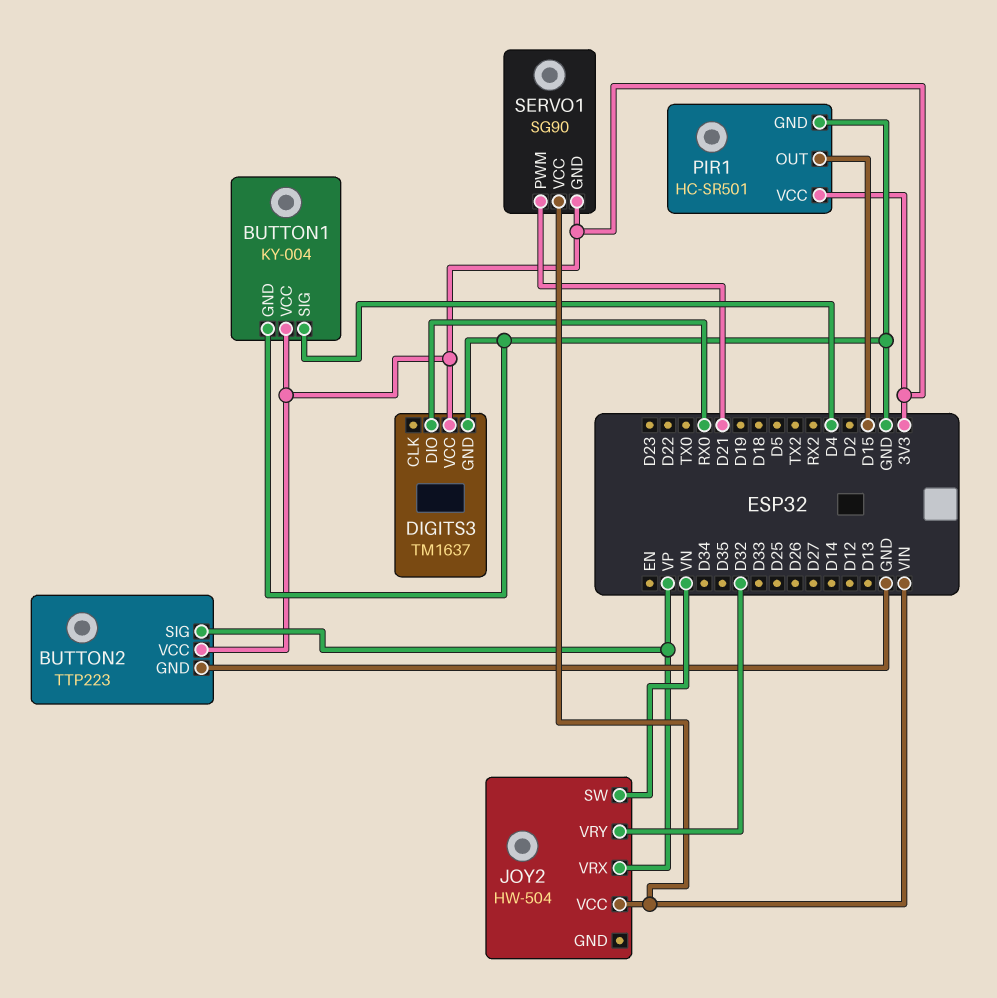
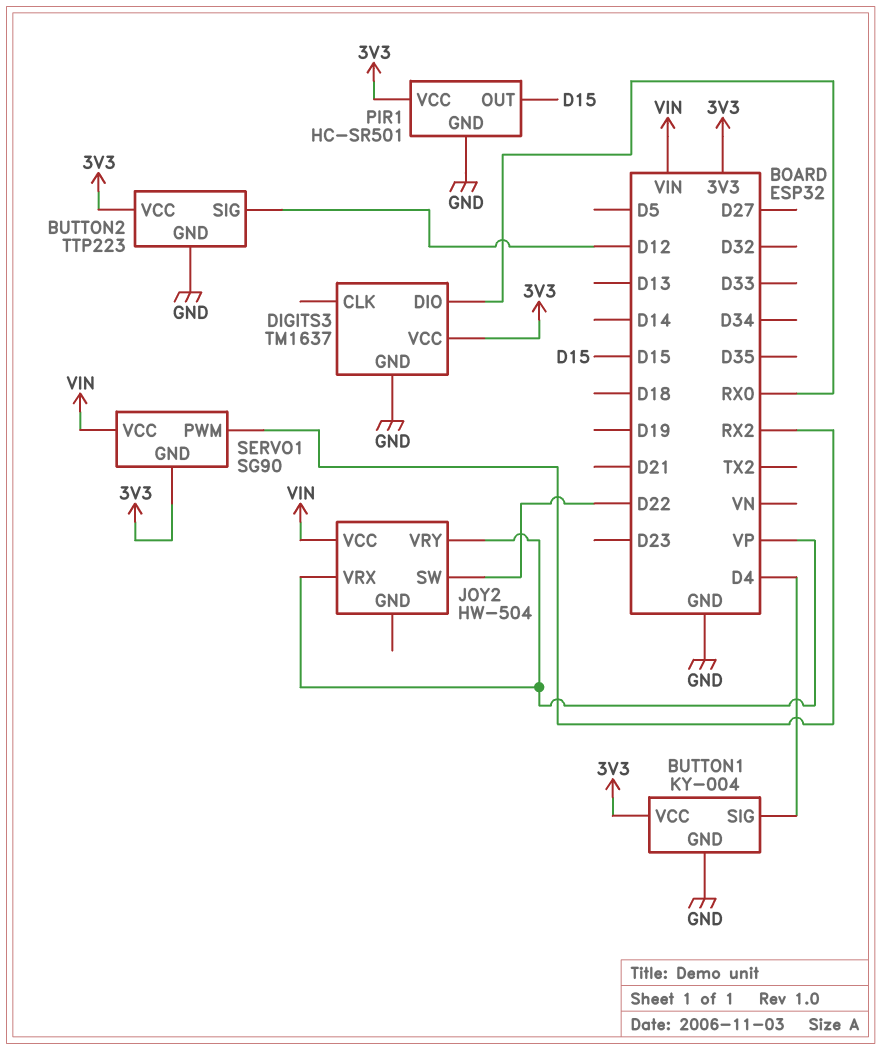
BUTTON2 pin SIG: VP -> D12
JOY2 pin SW: VN -> D22
JOY2 pin VRY: D32 -> VP
SERVO1 pin PWM: D21 -> RX2

